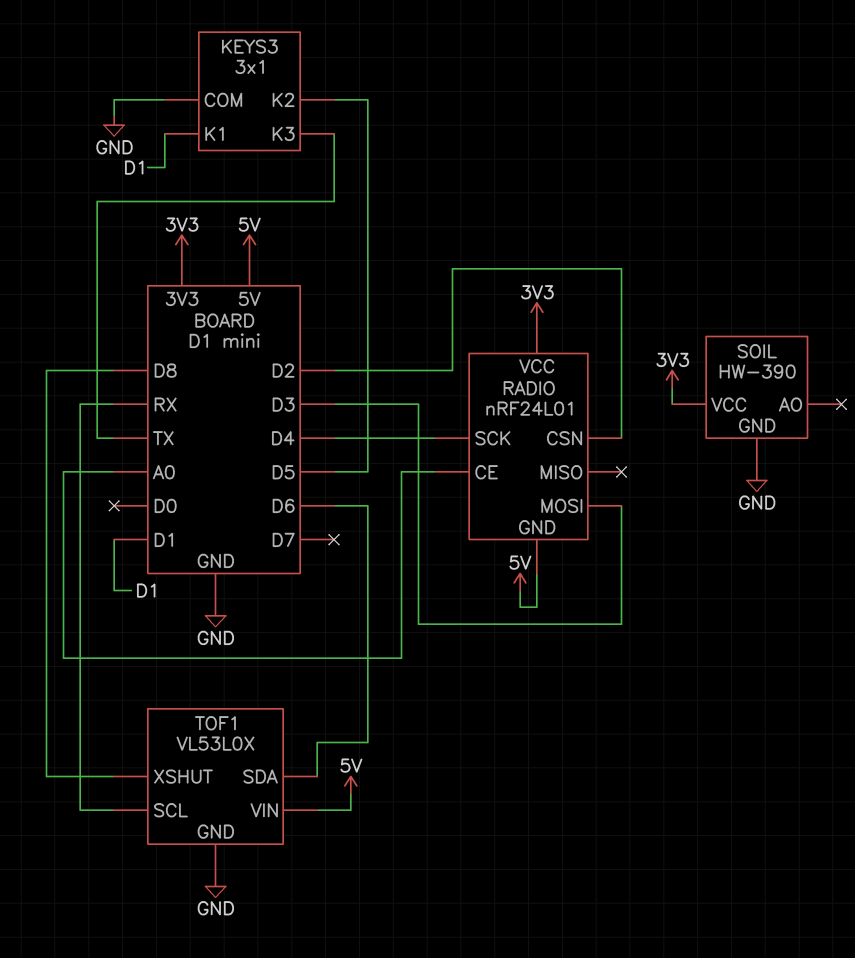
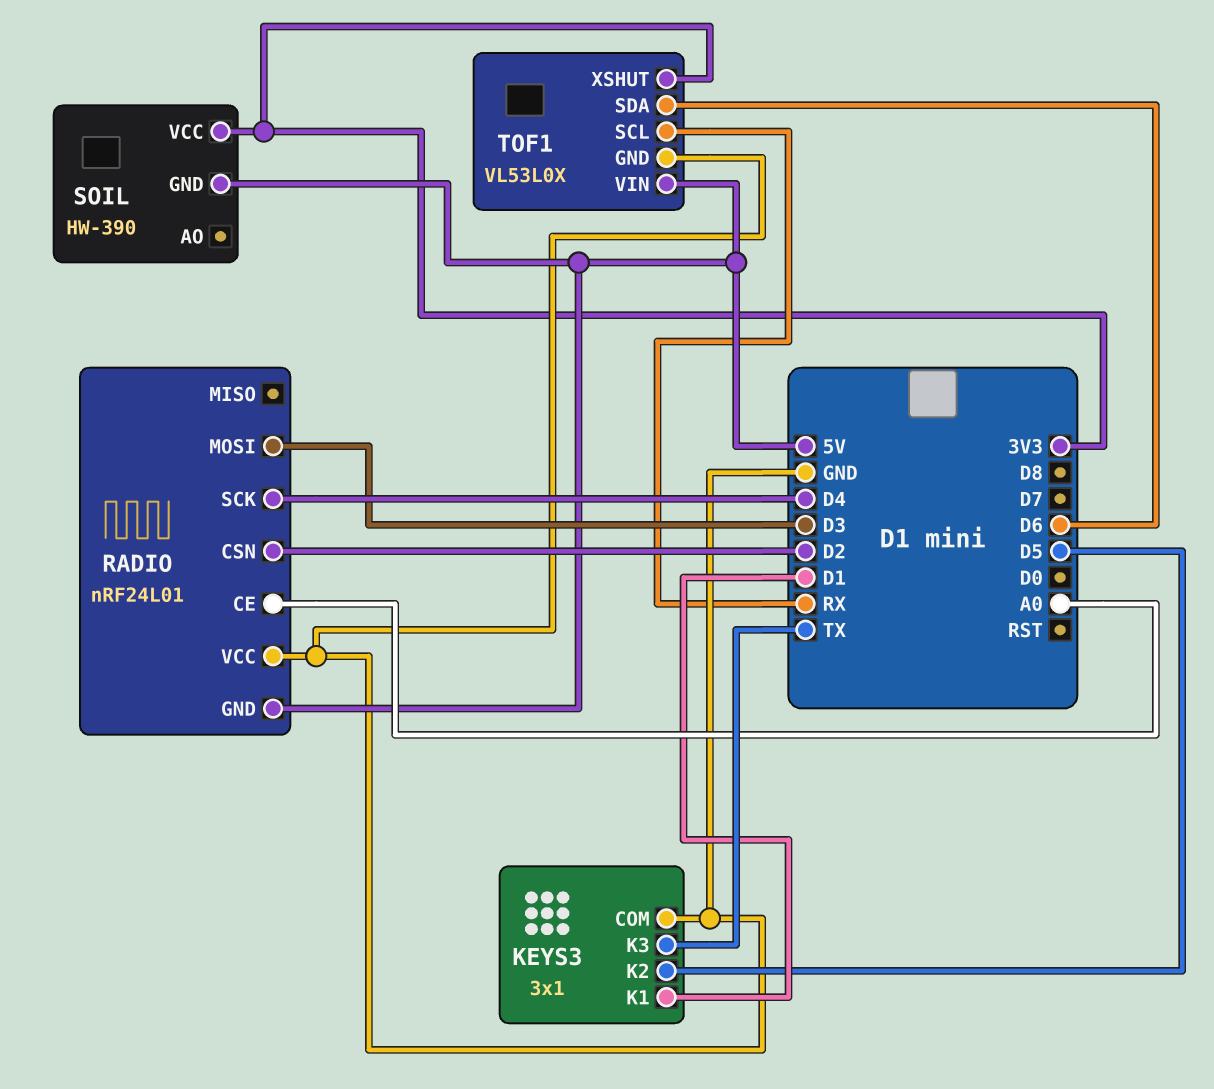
RADIO pin VCC: 3V3 -> GND
SOIL pin GND: GND -> 5V
TOF1 pin XSHUT: D8 -> 3V3

